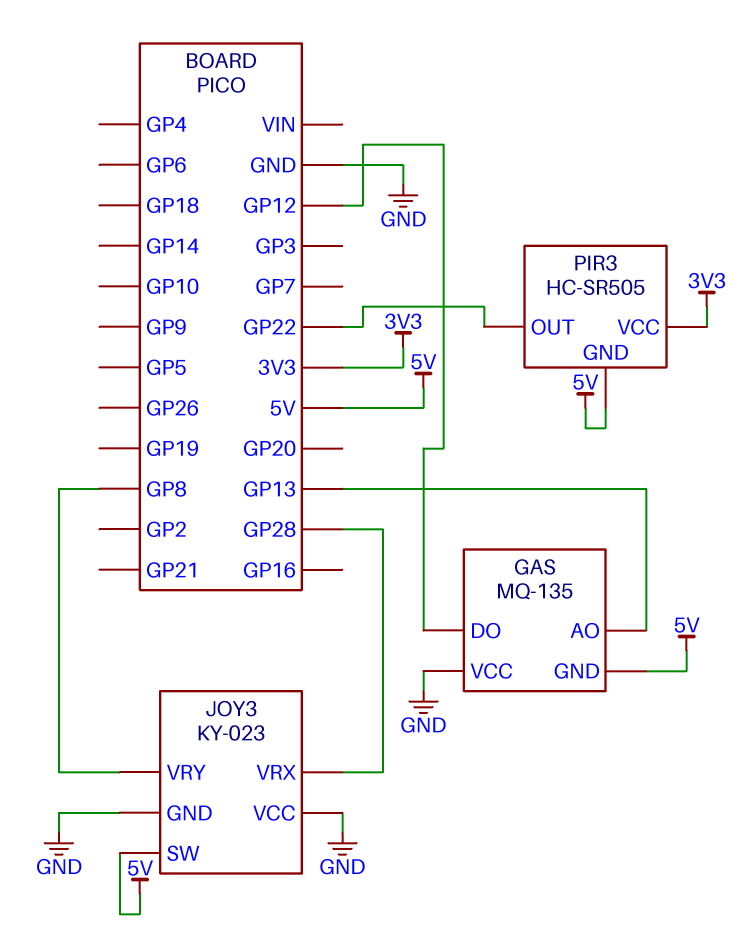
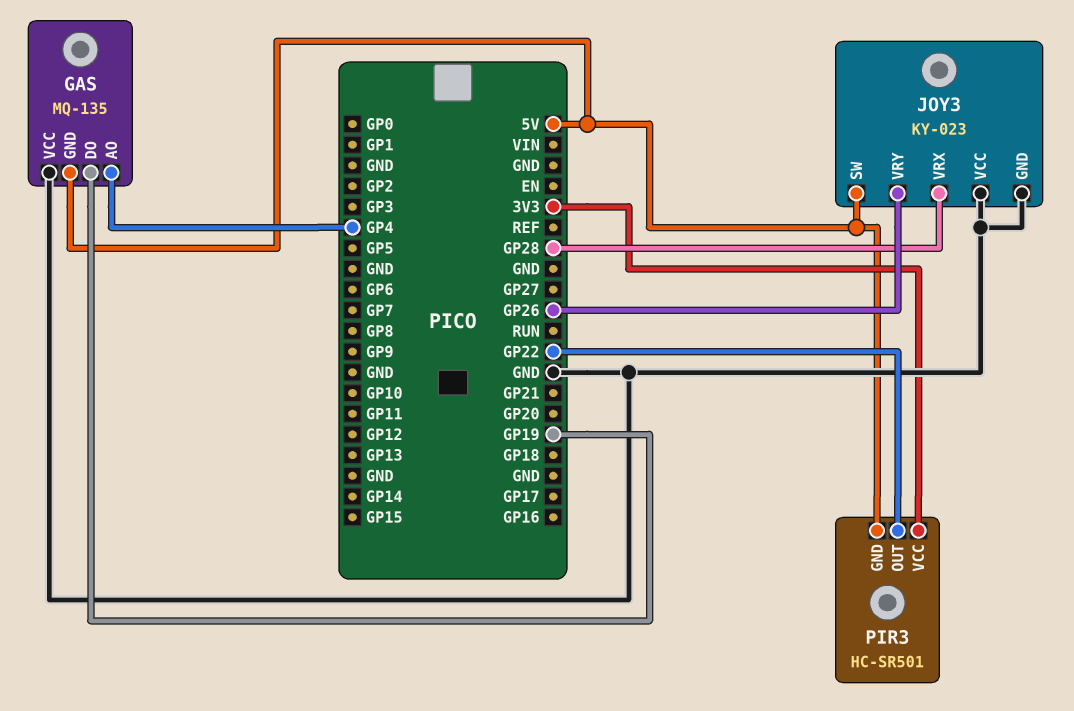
GAS pin AO: GP13 -> GP4
GAS pin DO: GP12 -> GP19
JOY3 pin VRY: GP8 -> GP26
PIR3: HC-SR505 -> HC-SR501

